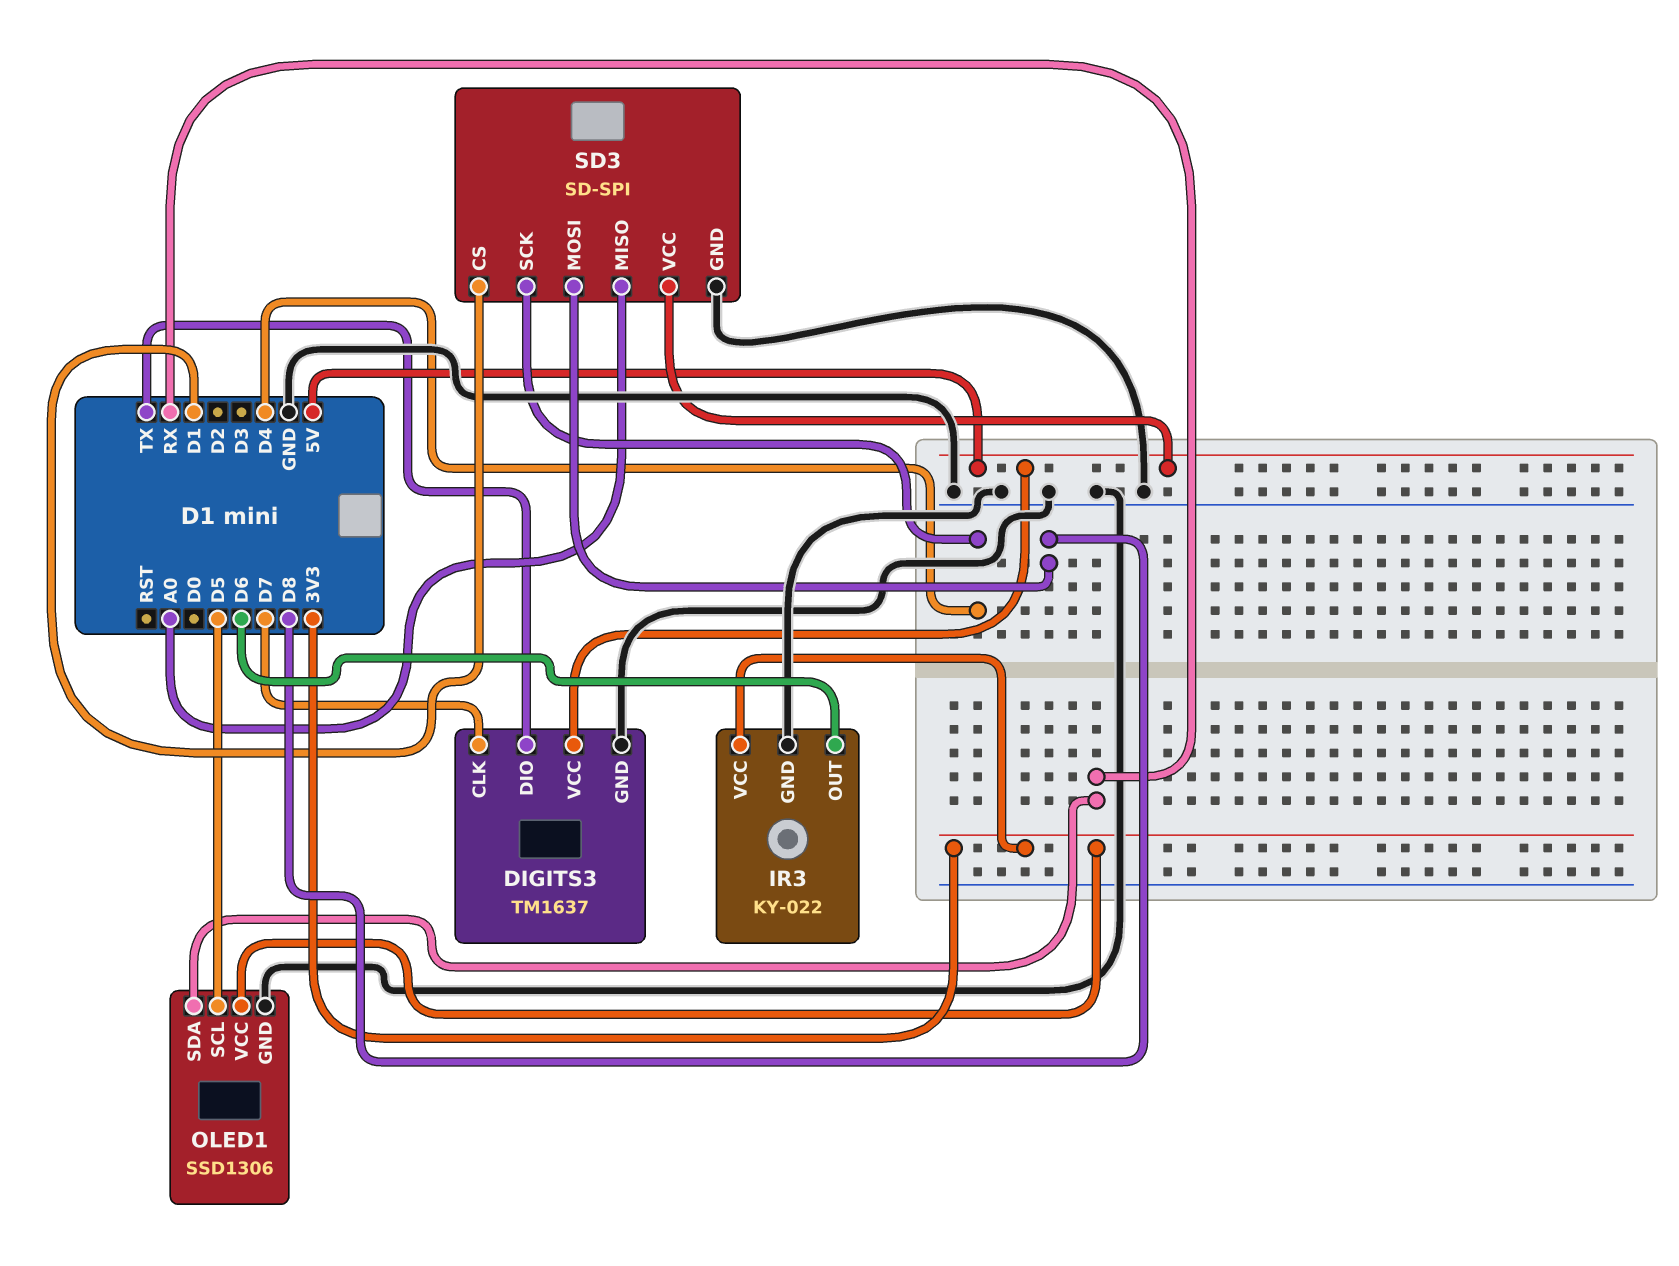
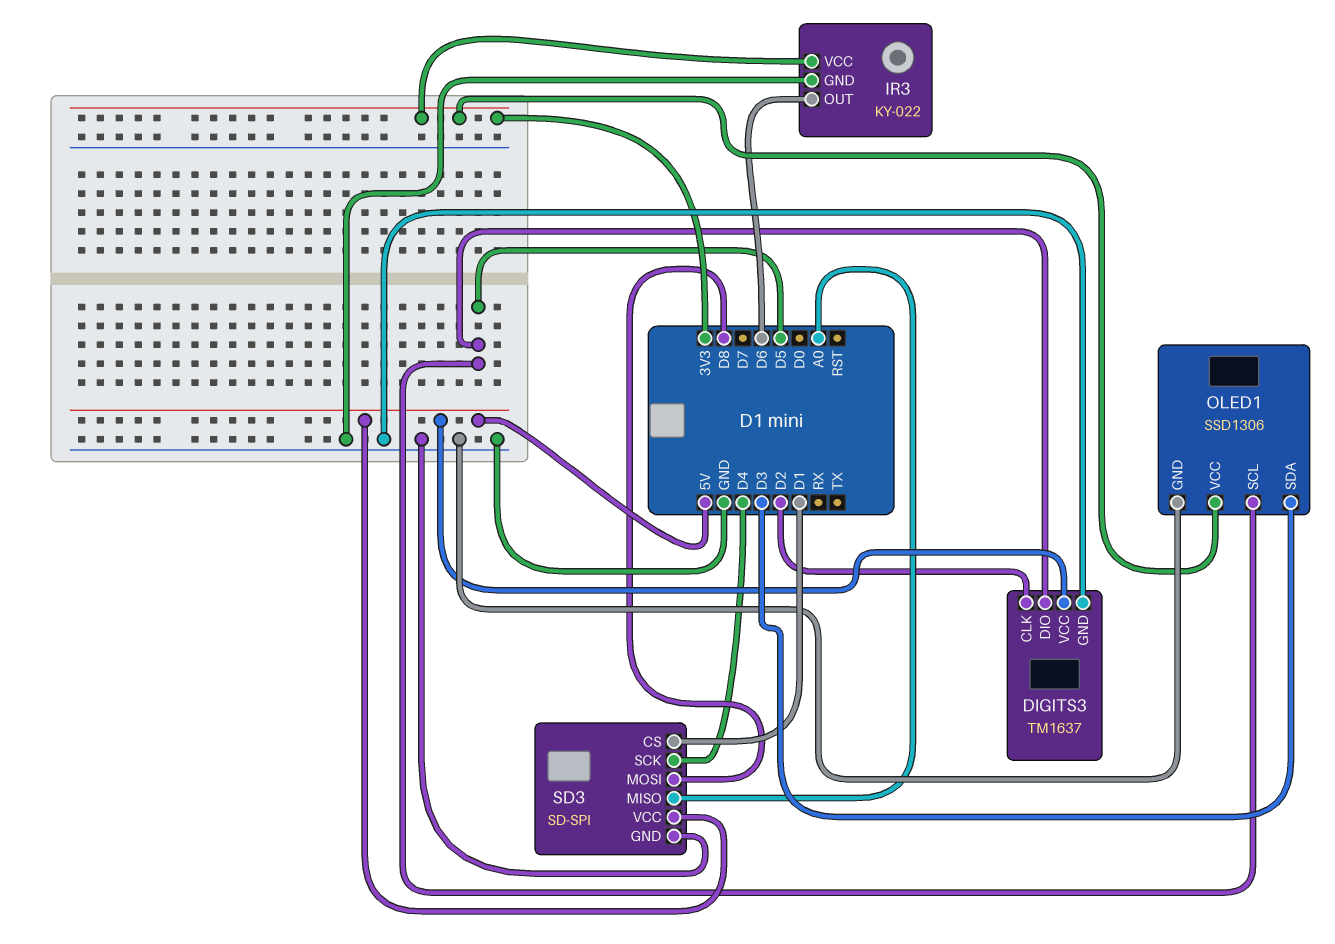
DIGITS3 pin CLK: D7 -> D2
DIGITS3 pin DIO: TX -> D5
OLED1 pin SDA: RX -> D3

